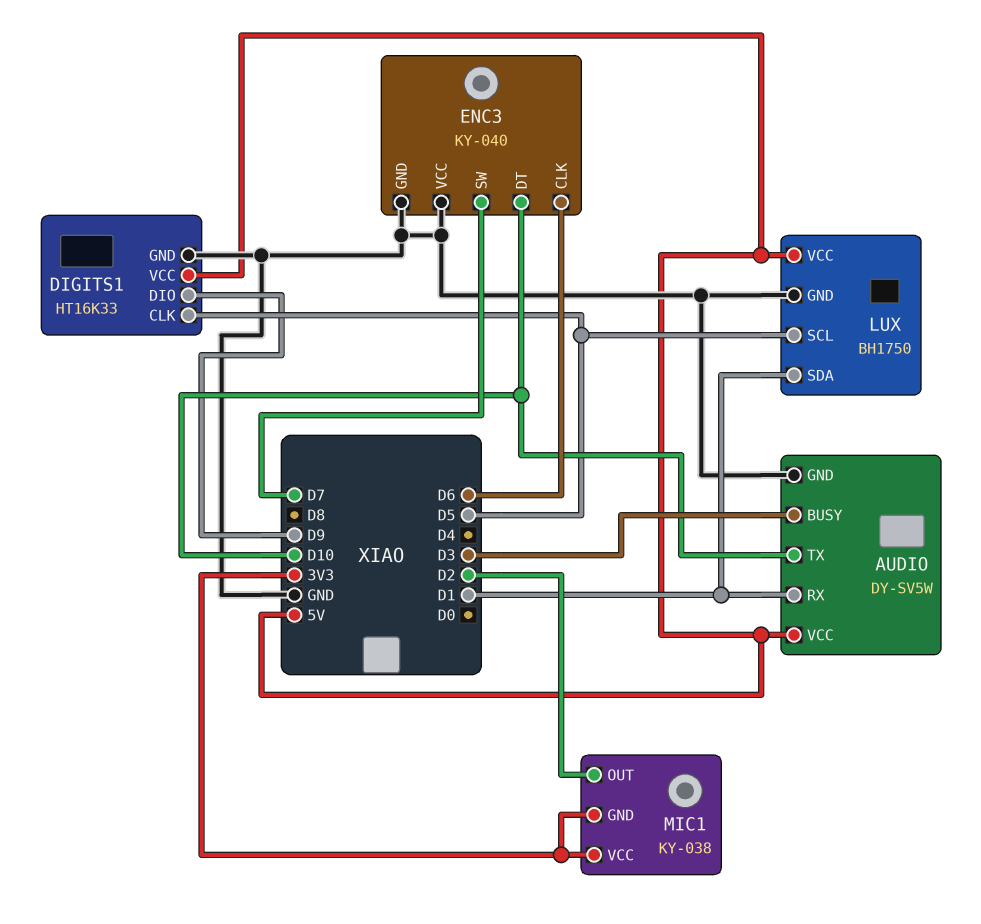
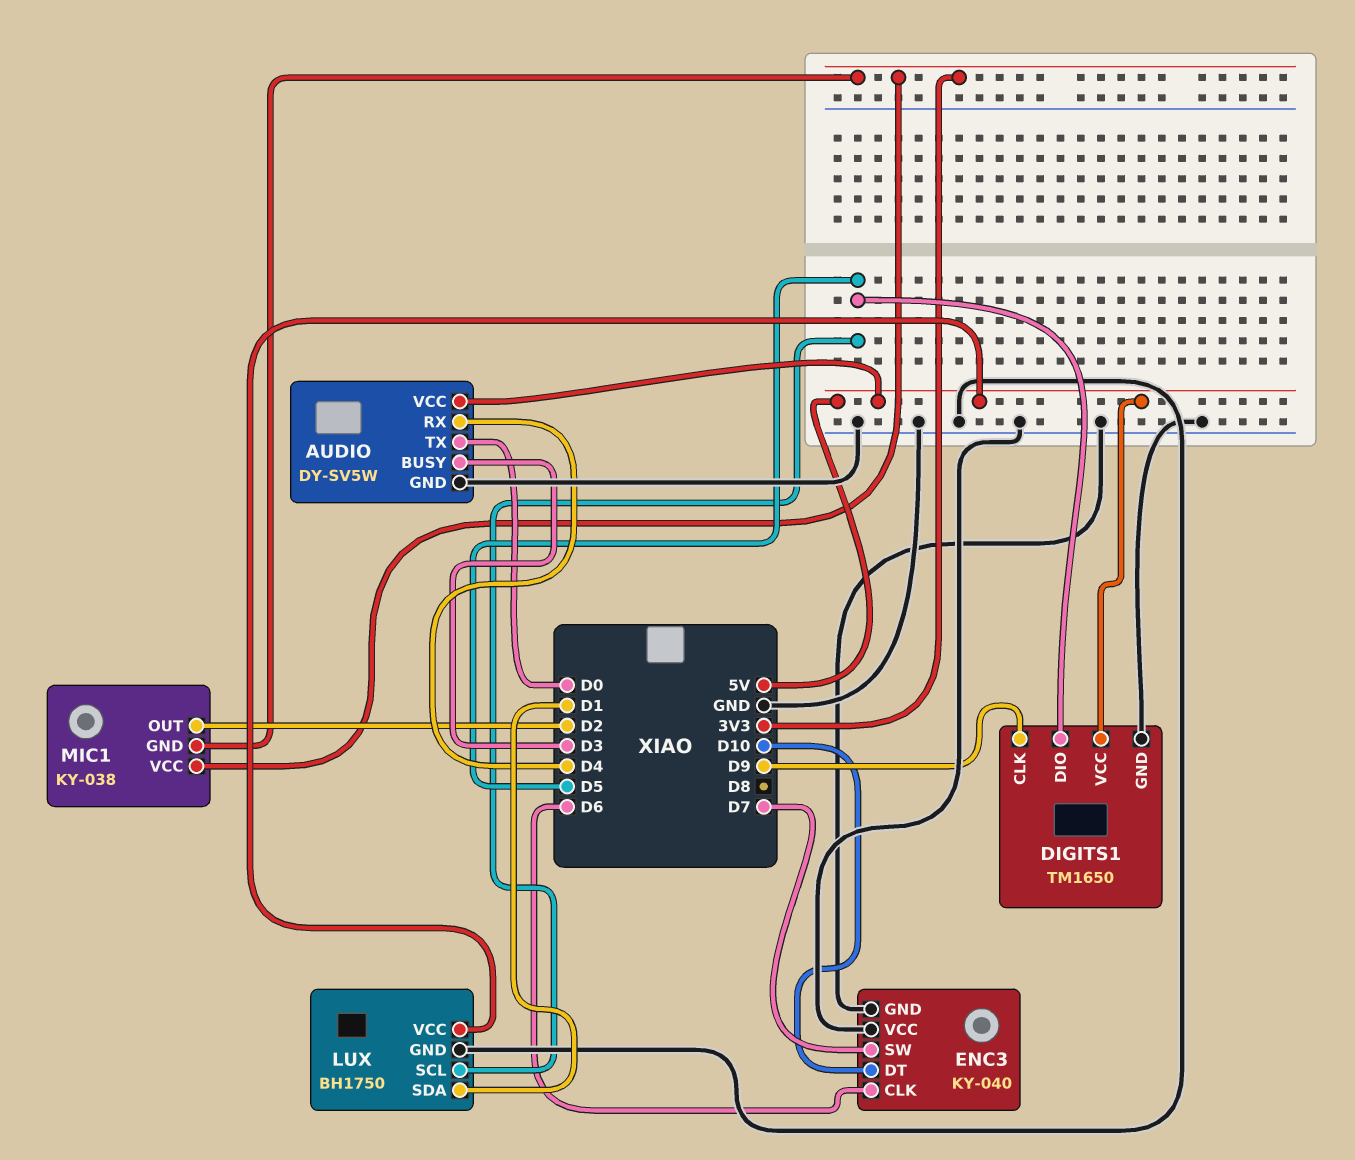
AUDIO pin RX: D1 -> D4
AUDIO pin TX: D10 -> D0
DIGITS1: HT16K33 -> TM1650
DIGITS1 pin CLK: D5 -> D9
DIGITS1 pin DIO: D9 -> D5

